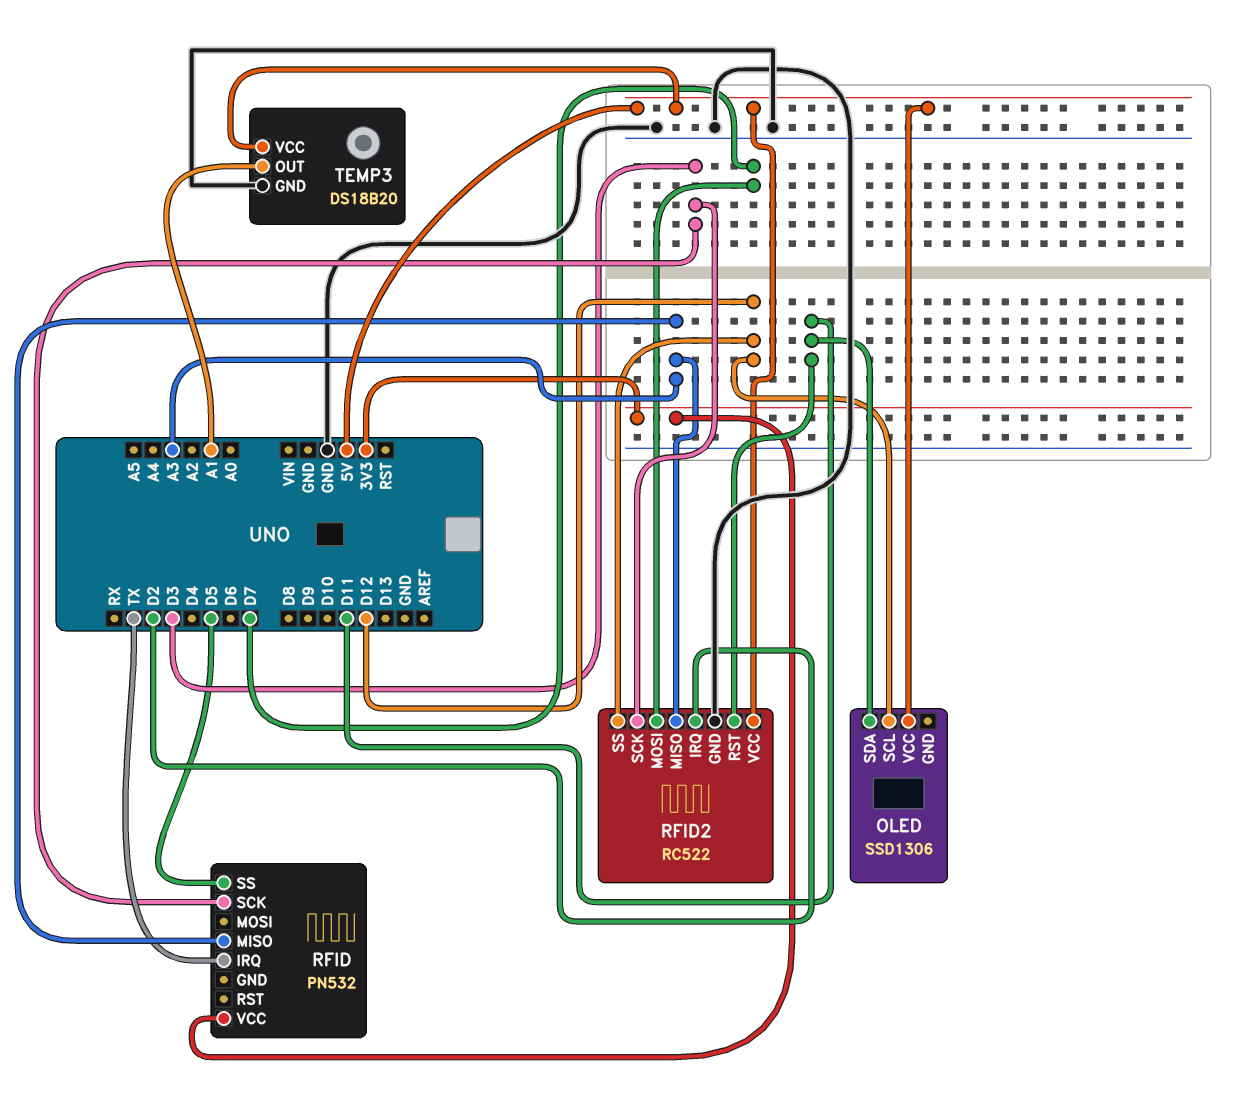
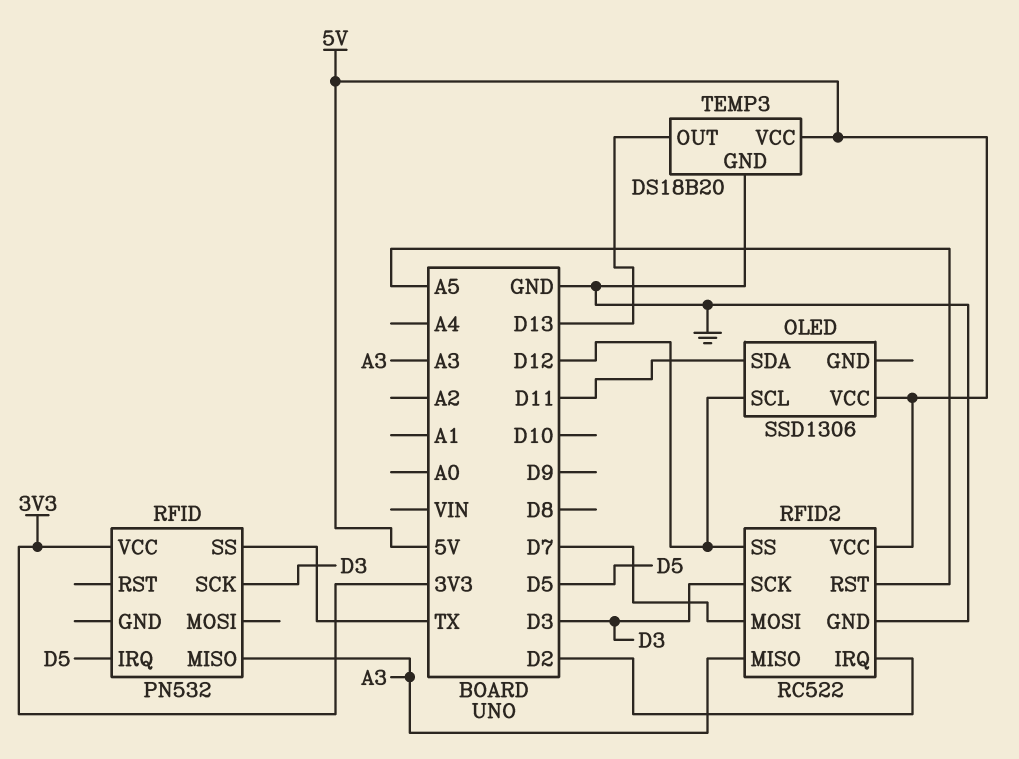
RFID pin IRQ: TX -> D5
RFID pin SS: D5 -> TX
RFID2 pin RST: D11 -> A5
TEMP3 pin OUT: A1 -> D13

